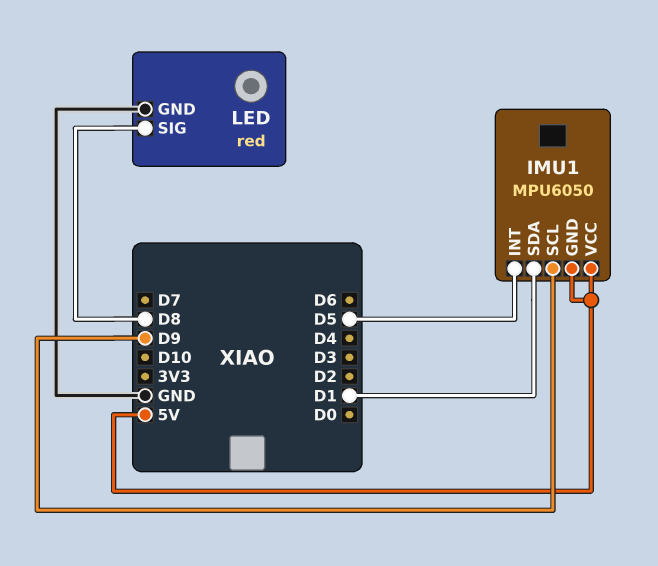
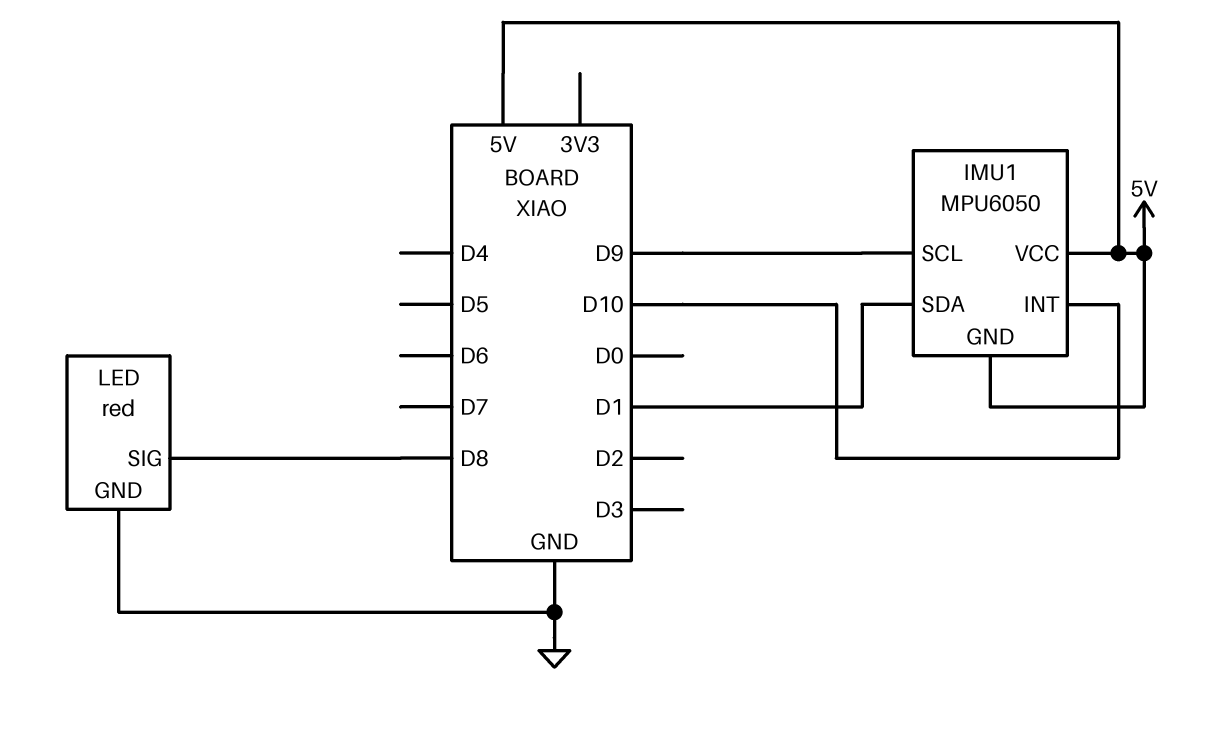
IMU1 pin INT: D5 -> D10

